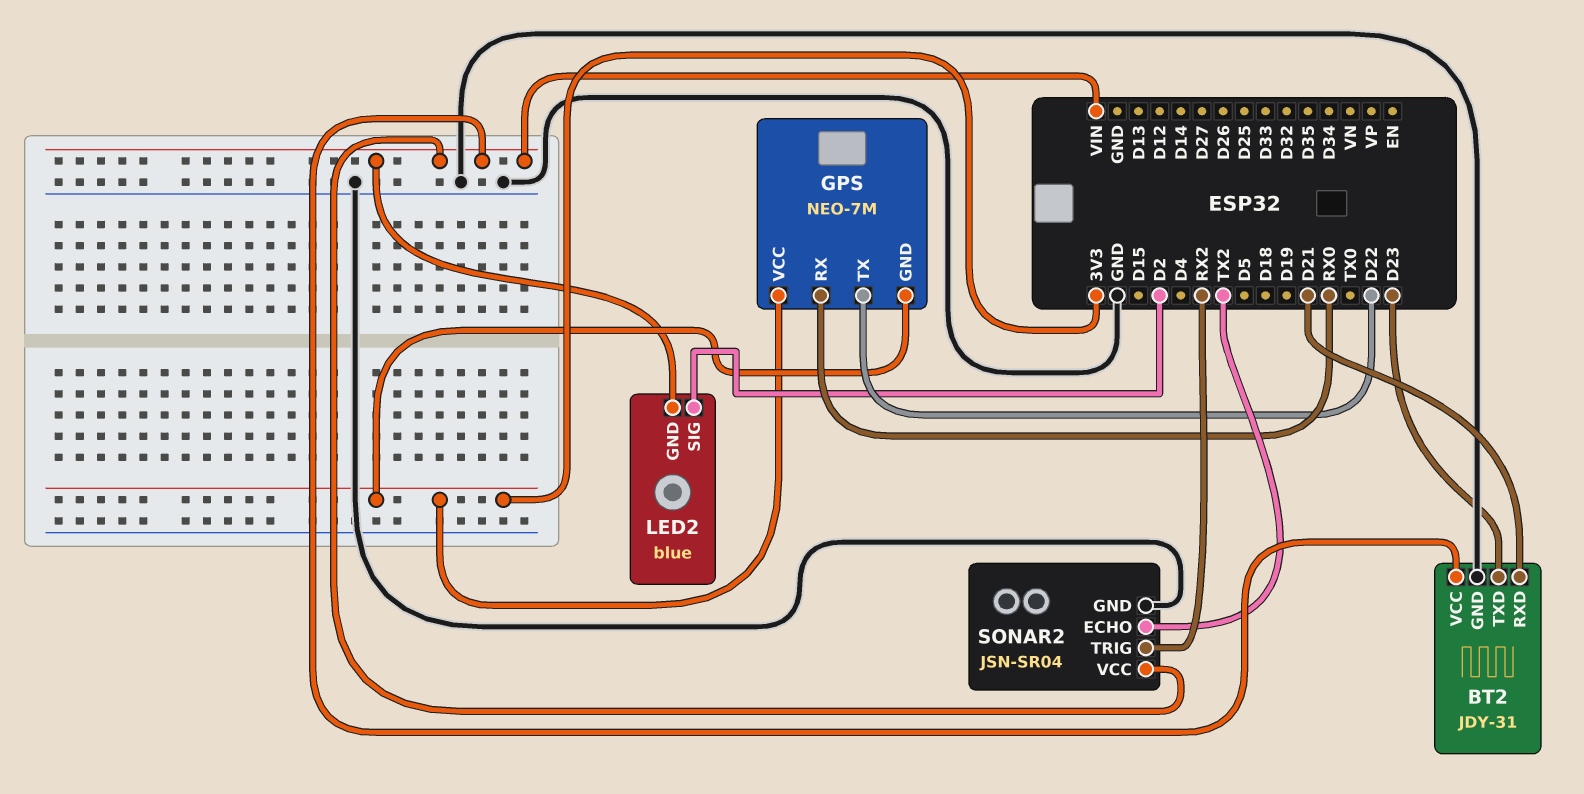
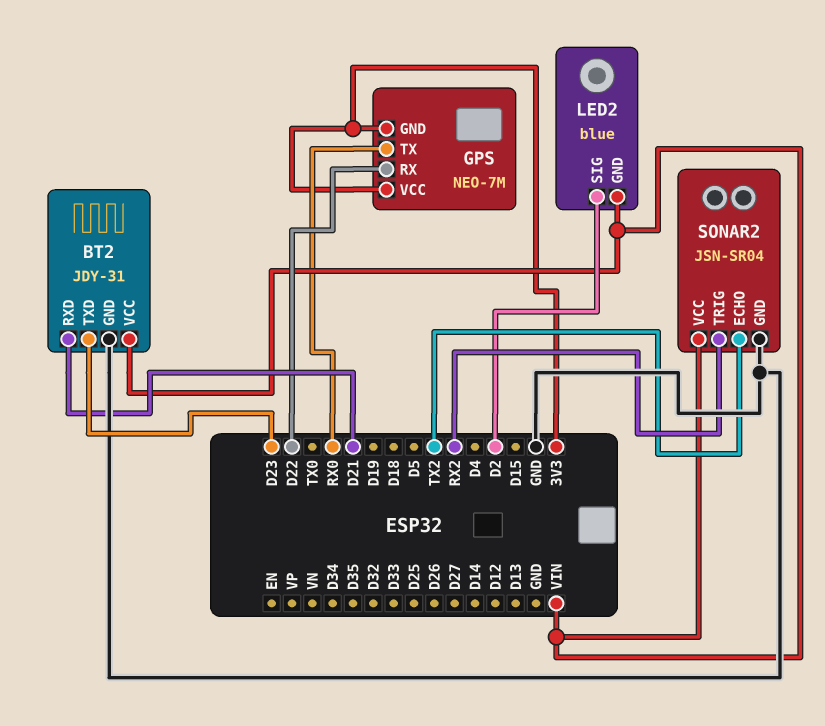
GPS pin RX: RX0 -> D22
GPS pin TX: D22 -> RX0

